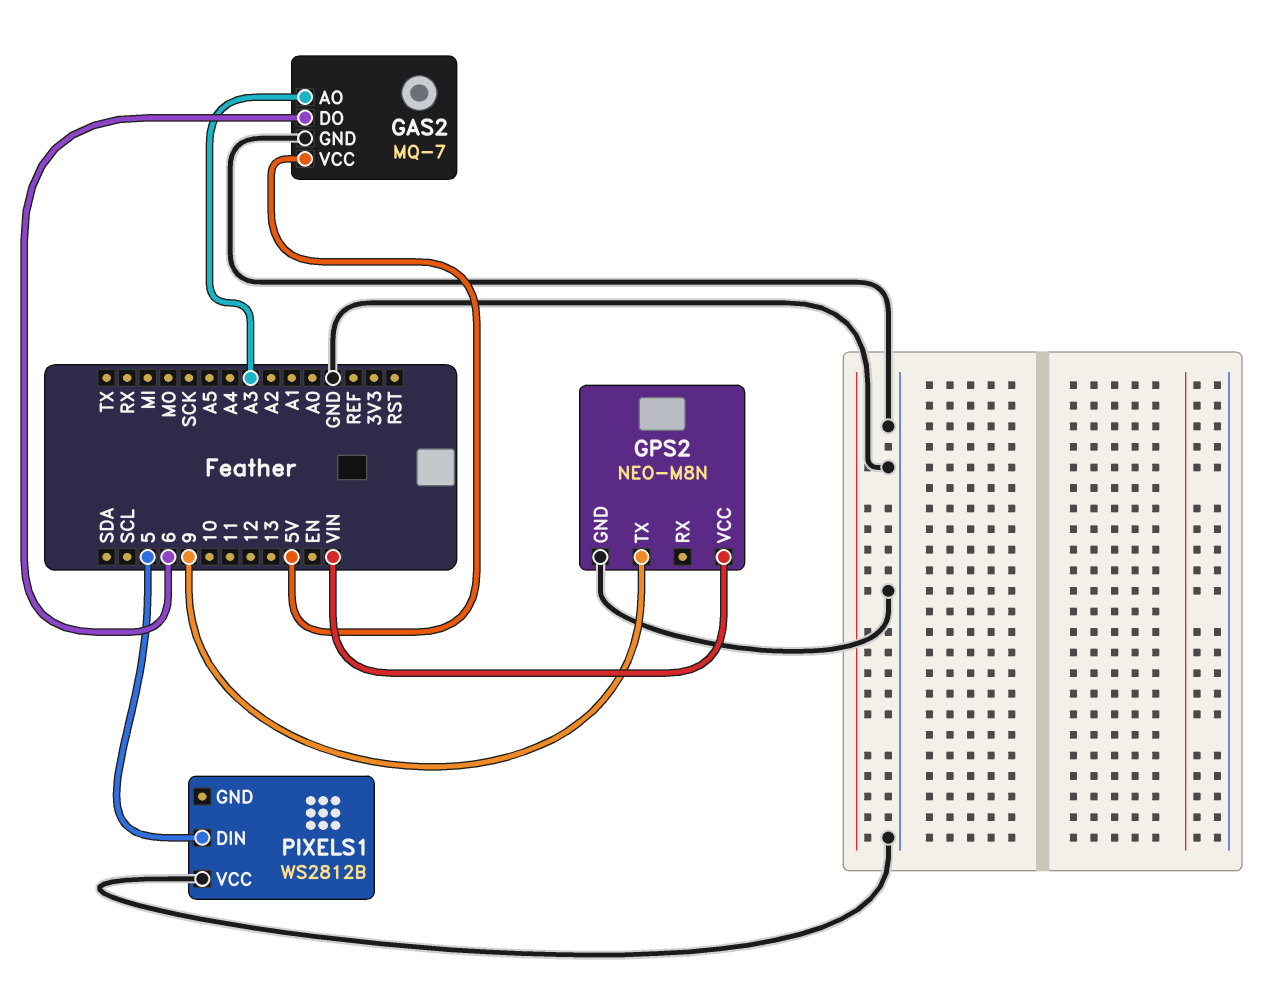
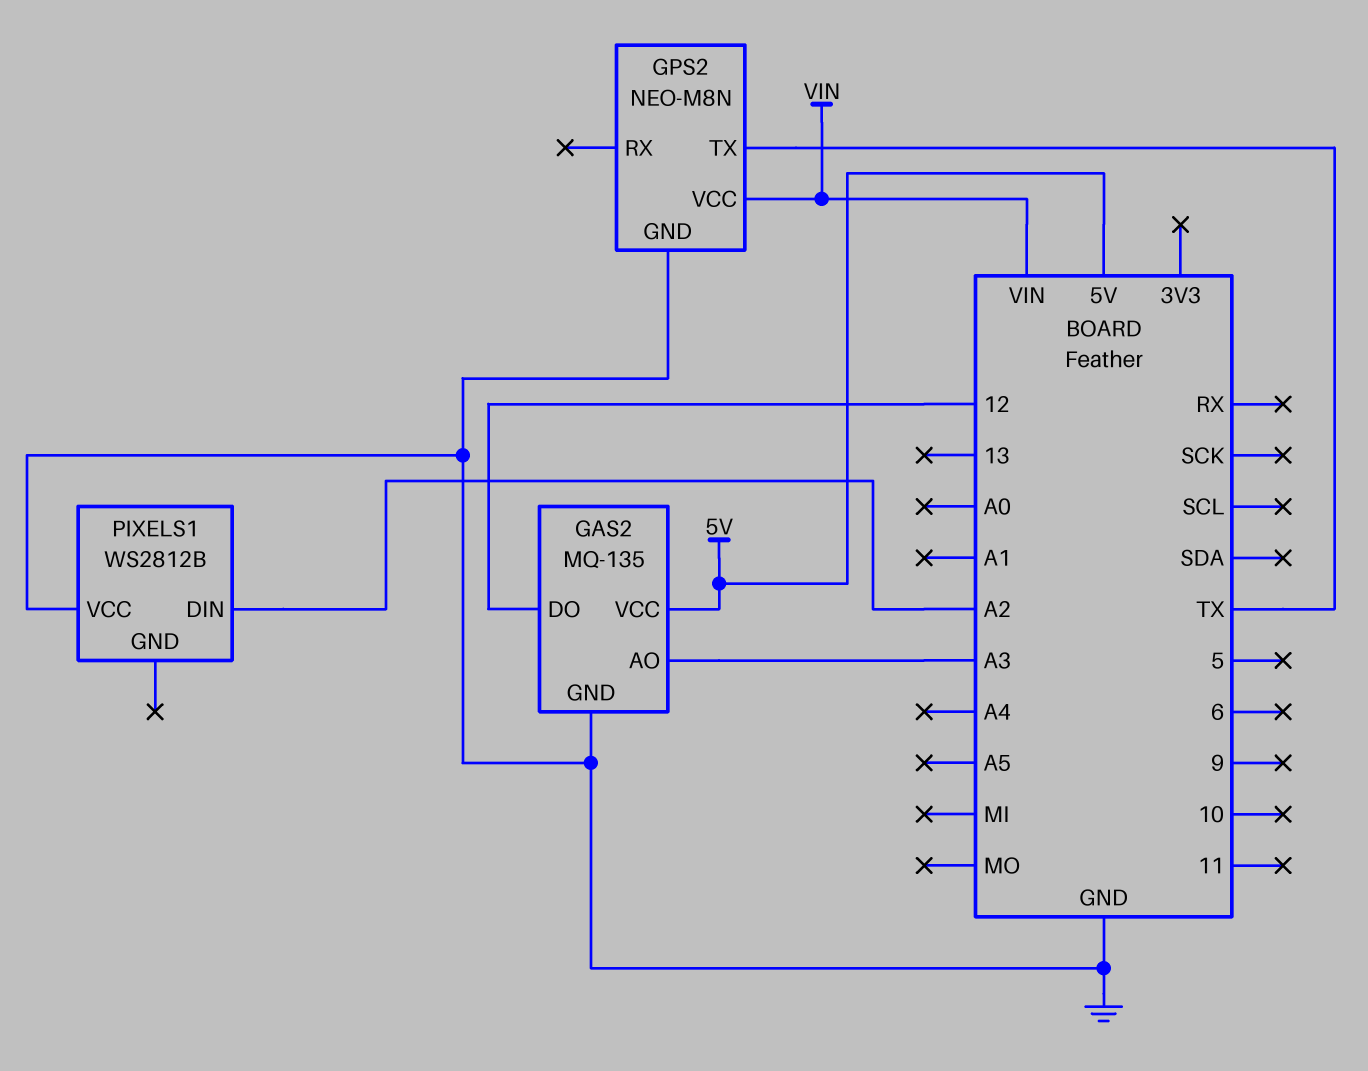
GAS2: MQ-7 -> MQ-135
GAS2 pin DO: 6 -> 12
GPS2 pin TX: 9 -> TX
PIXELS1 pin DIN: 5 -> A2

